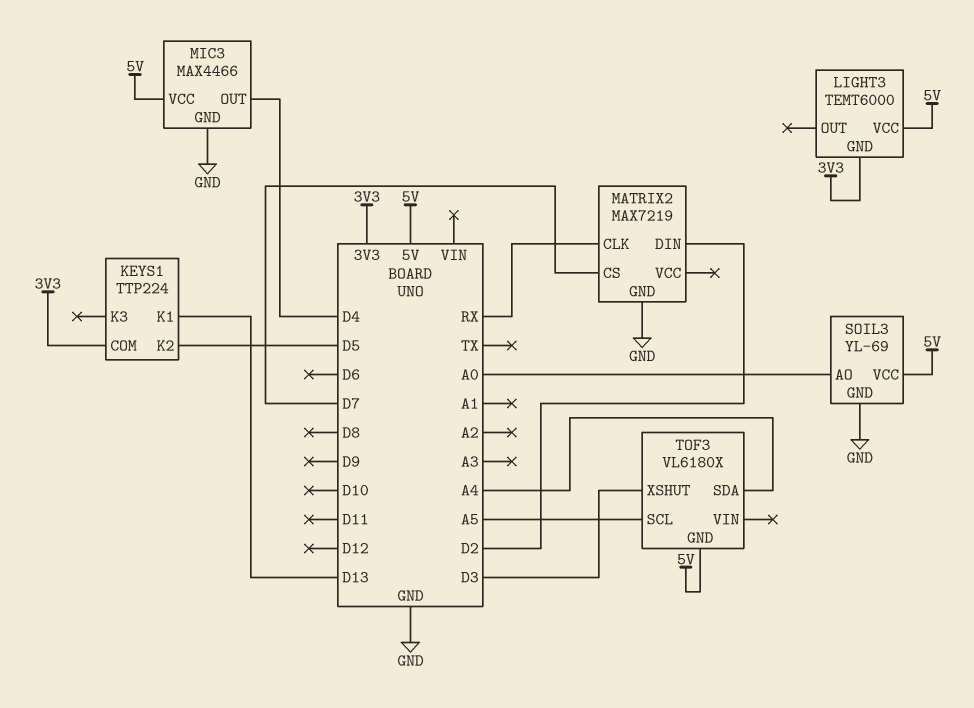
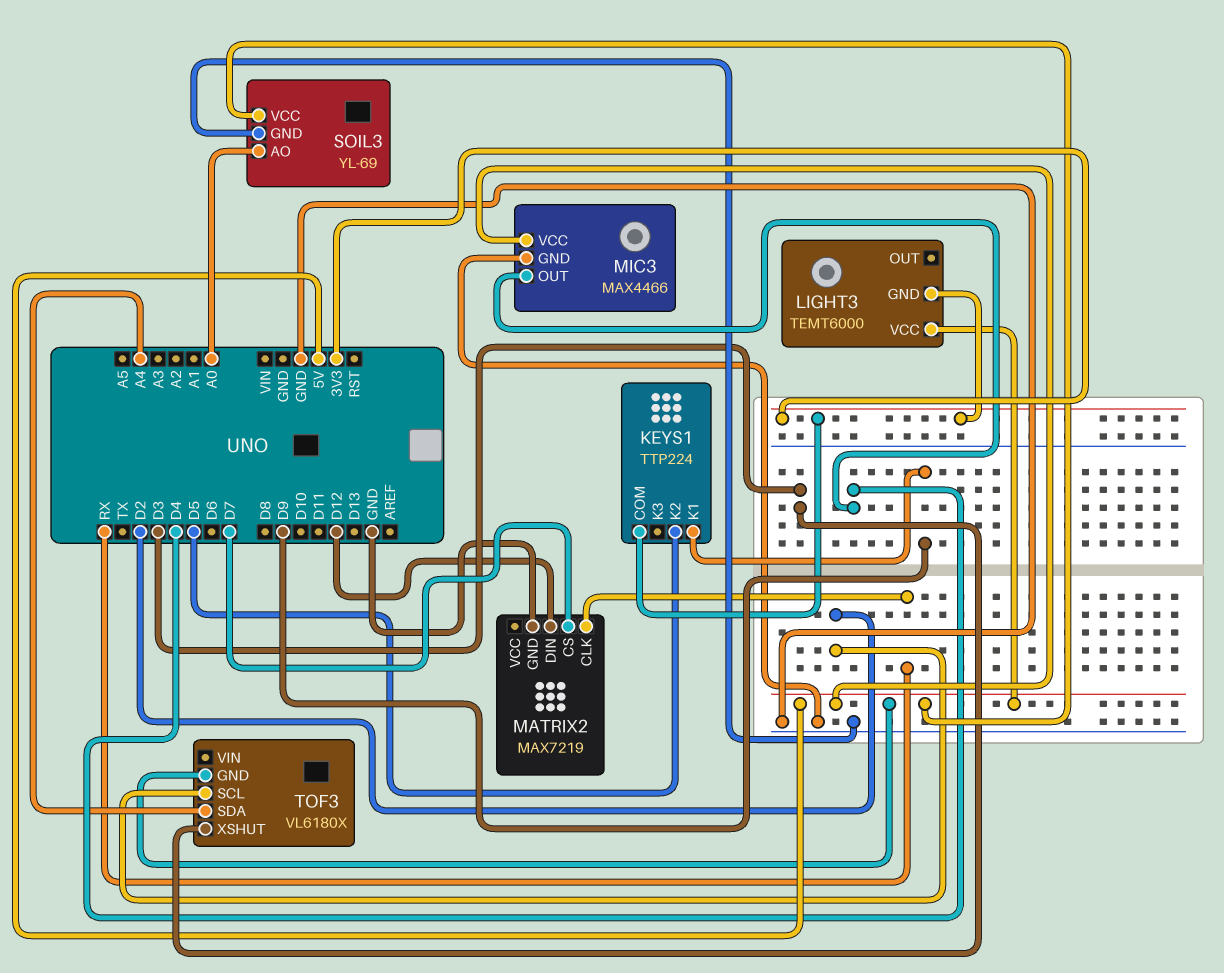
KEYS1 pin K1: D13 -> D9
MATRIX2 pin DIN: D2 -> D12
TOF3 pin SCL: A5 -> D2

